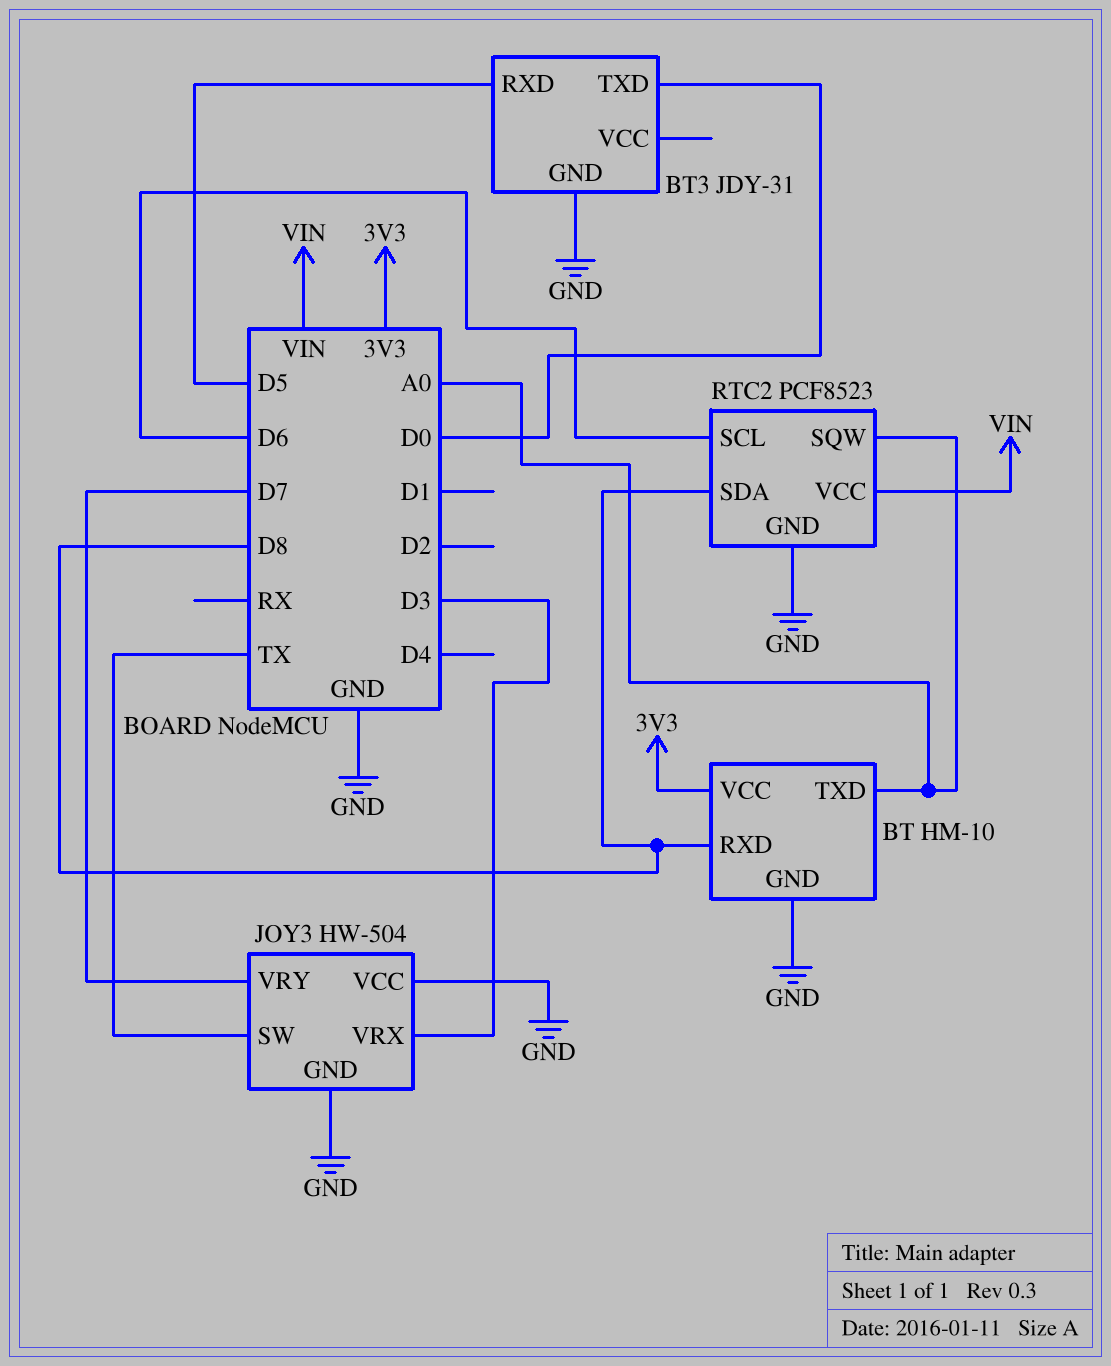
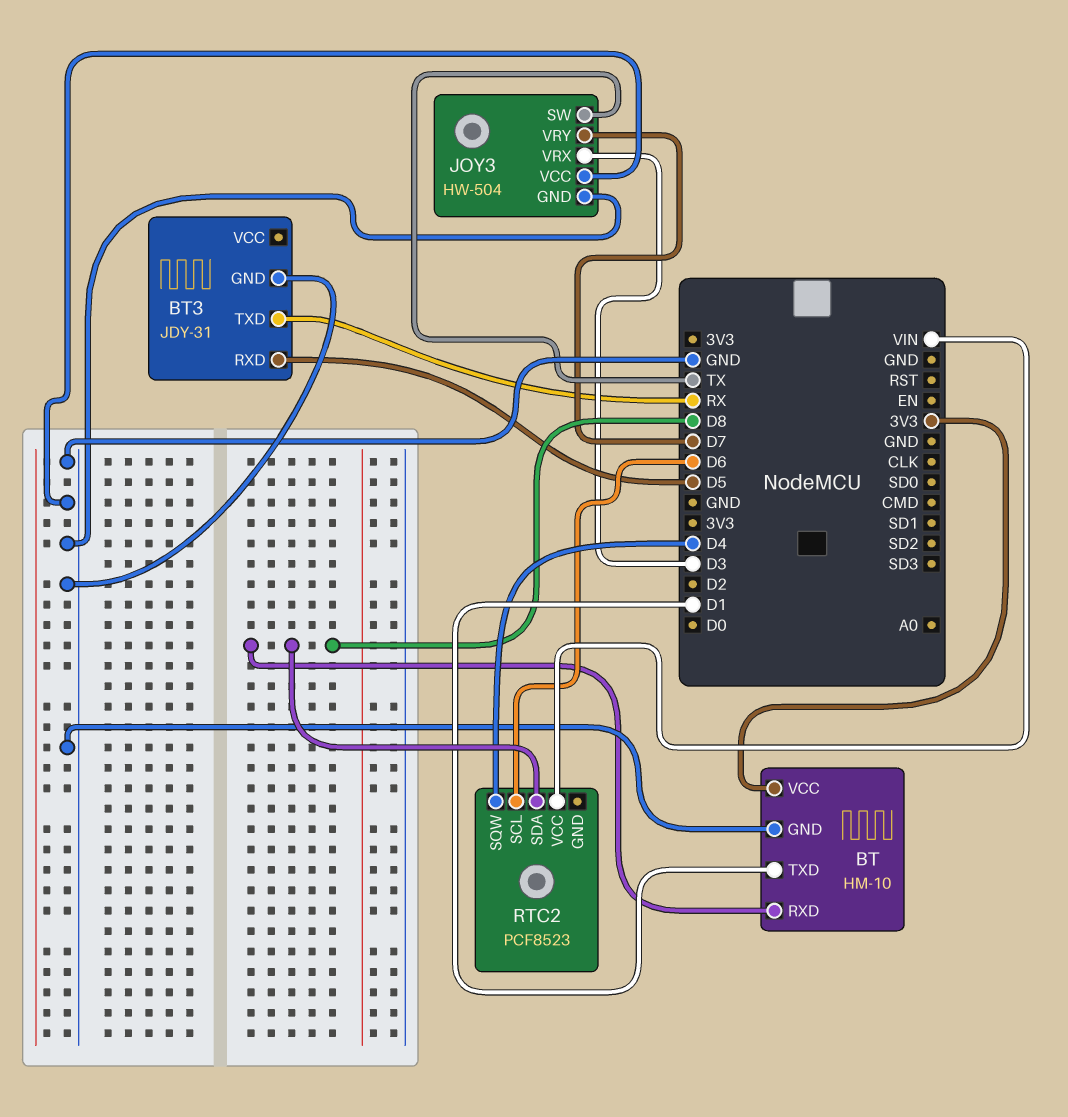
BT pin TXD: A0 -> D1
BT3 pin TXD: D0 -> RX
RTC2 pin GND: GND -> none
RTC2 pin SQW: A0 -> D4

